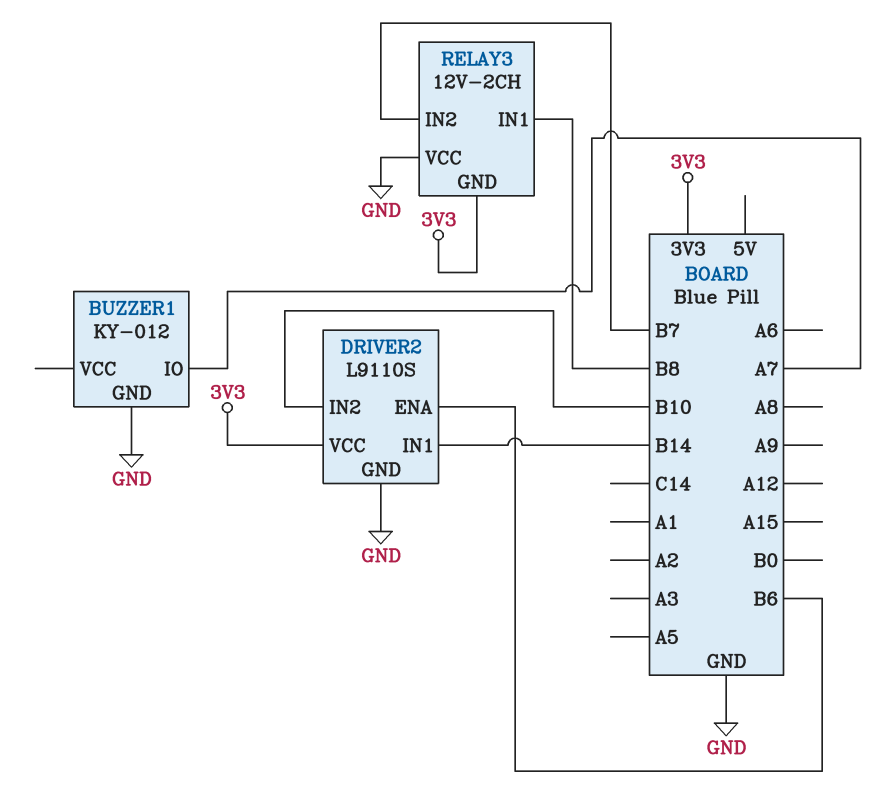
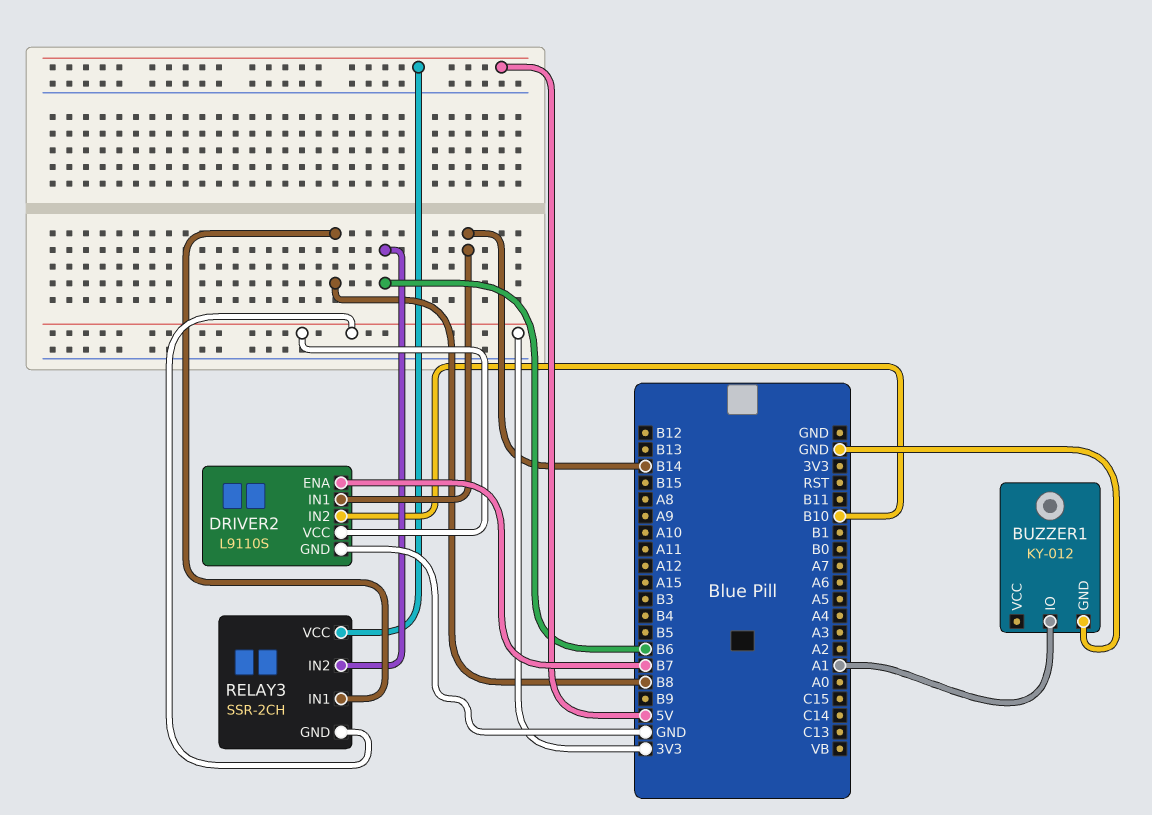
BUZZER1 pin IO: A7 -> A1
DRIVER2 pin ENA: B6 -> B7
RELAY3: 12V-2CH -> SSR-2CH
RELAY3 pin IN2: B7 -> B6
RELAY3 pin VCC: GND -> 5V

